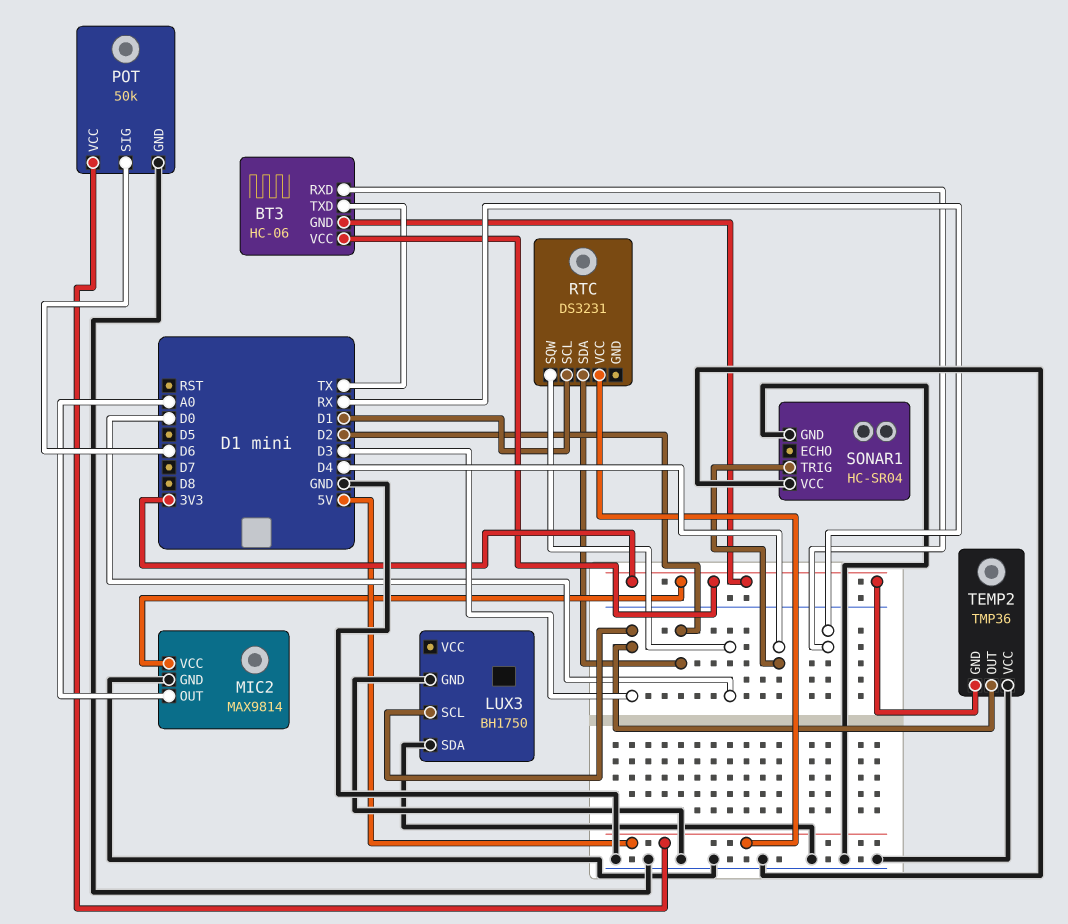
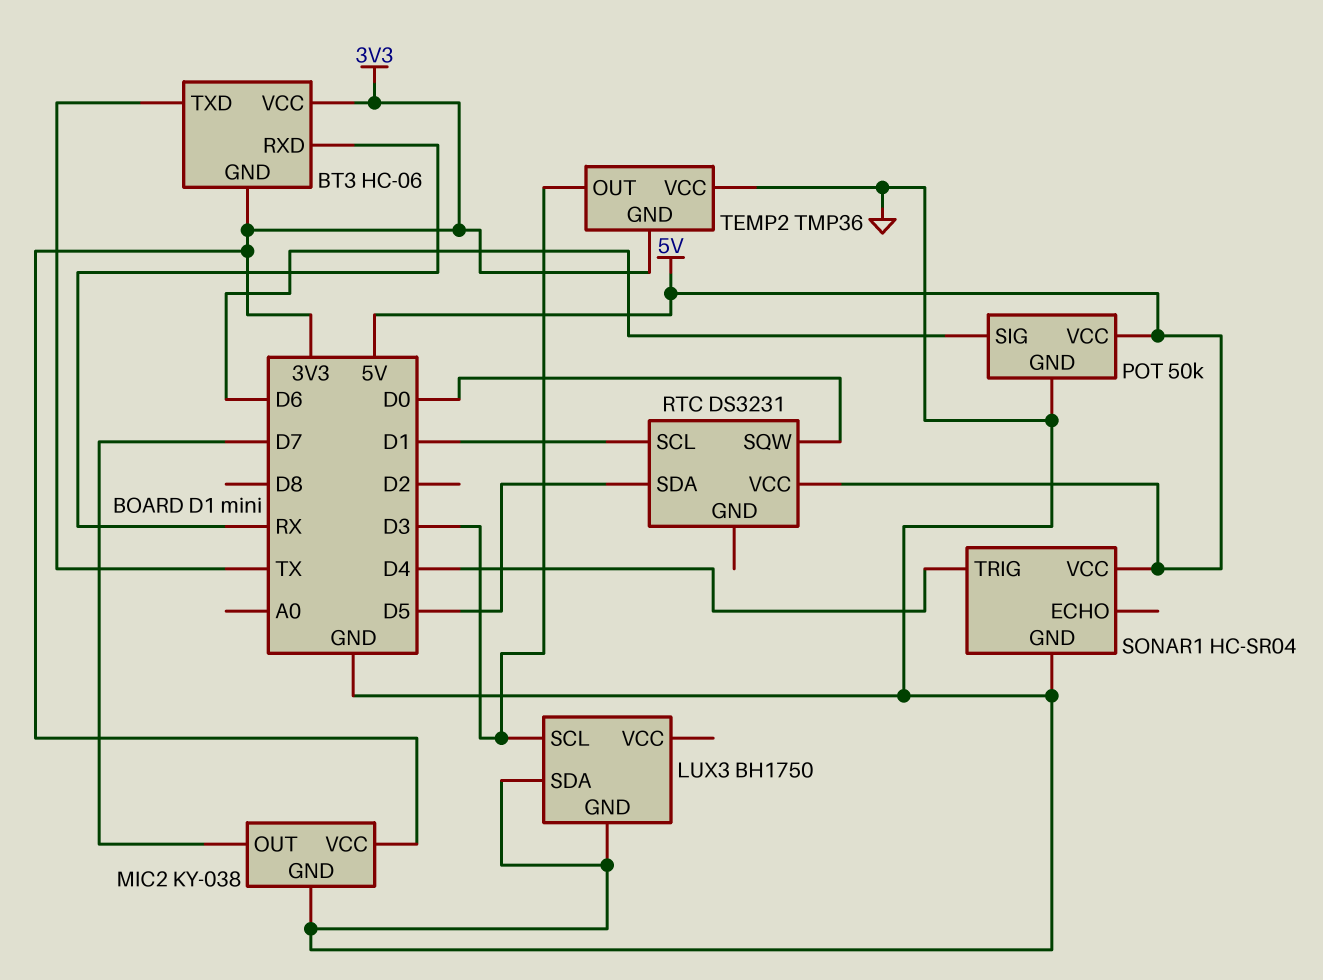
MIC2: MAX9814 -> KY-038
MIC2 pin OUT: A0 -> D7
RTC pin SDA: D2 -> D5
SONAR1 pin VCC: GND -> 5V

